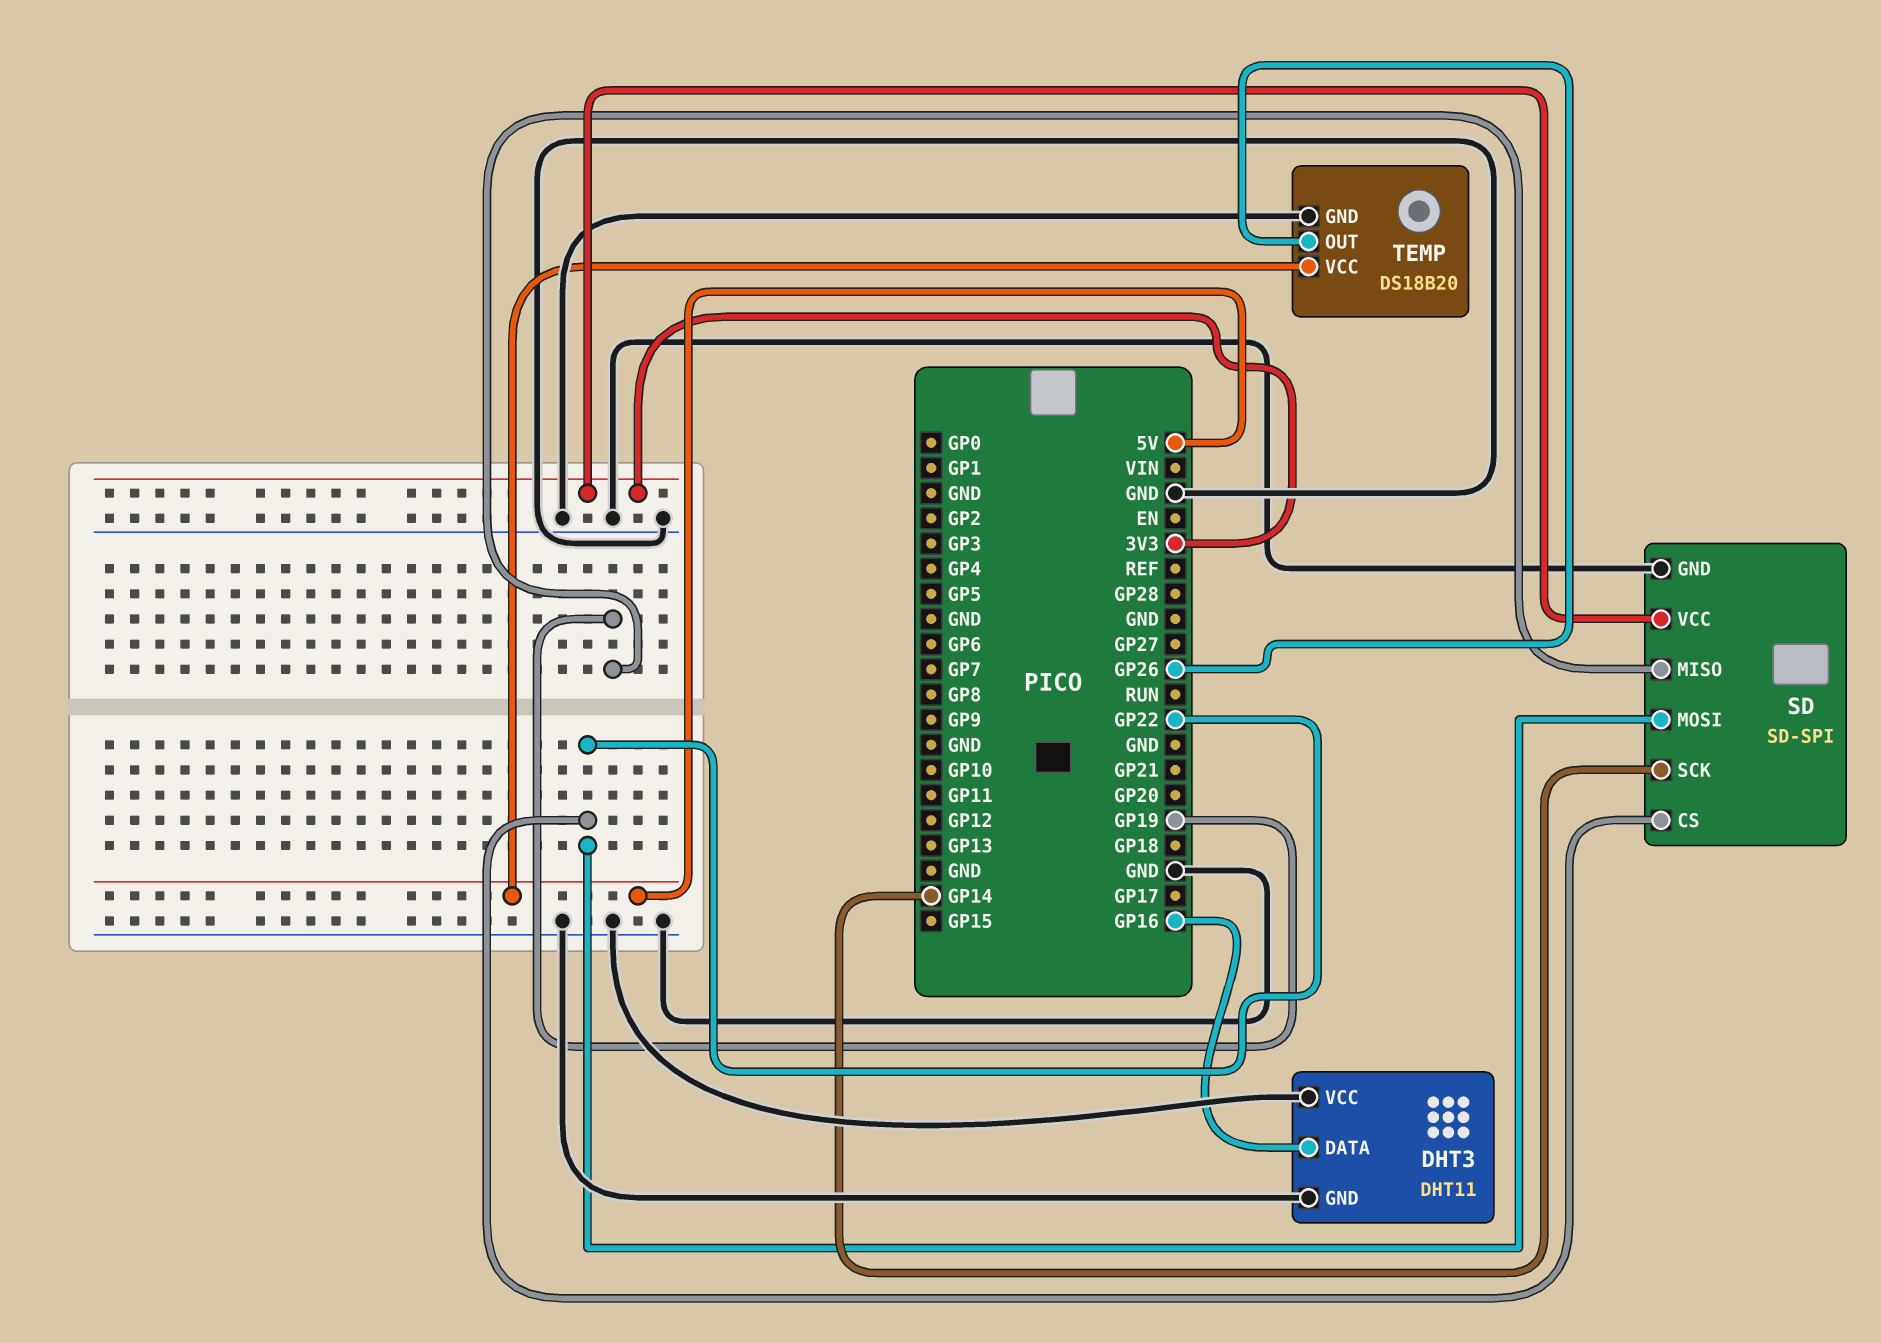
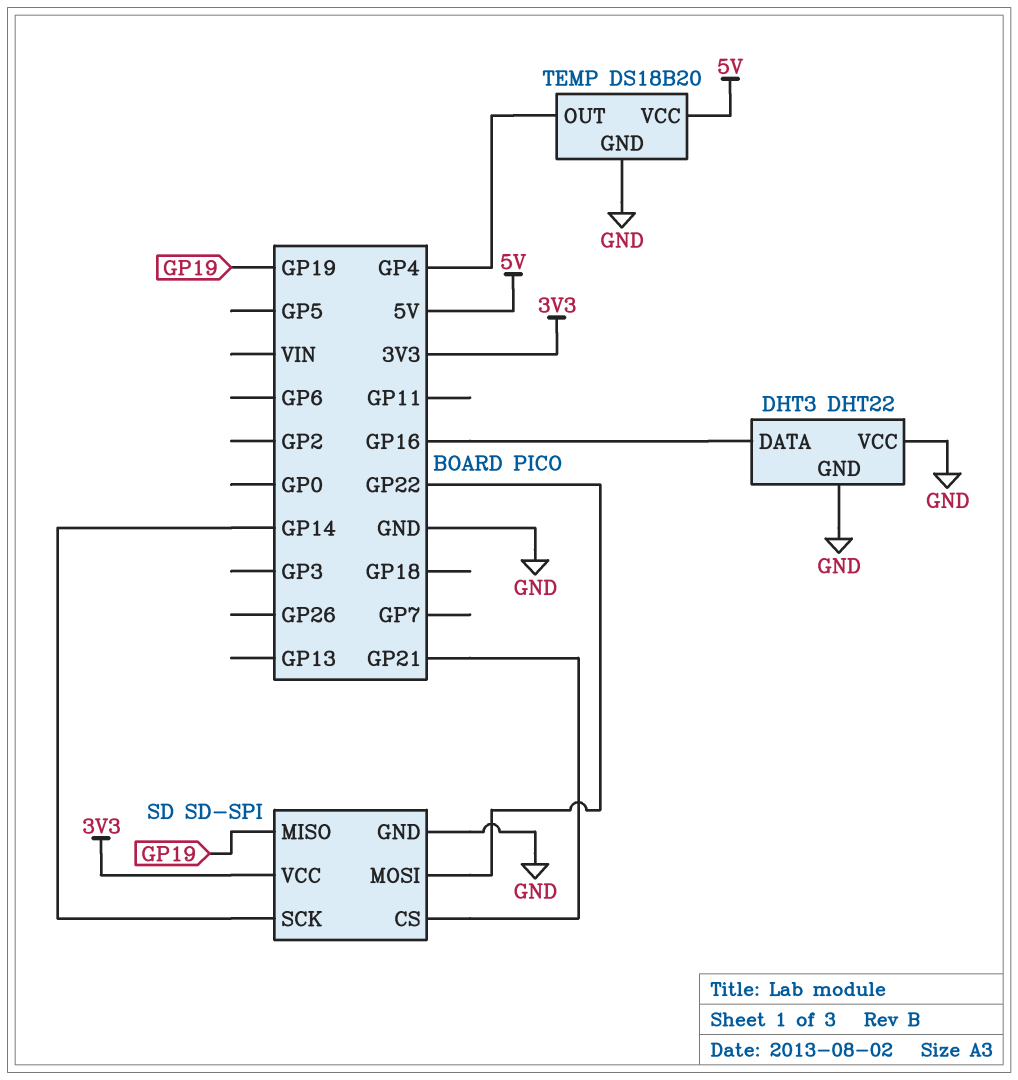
DHT3: DHT11 -> DHT22
SD pin CS: GP22 -> GP21
TEMP pin OUT: GP26 -> GP4

